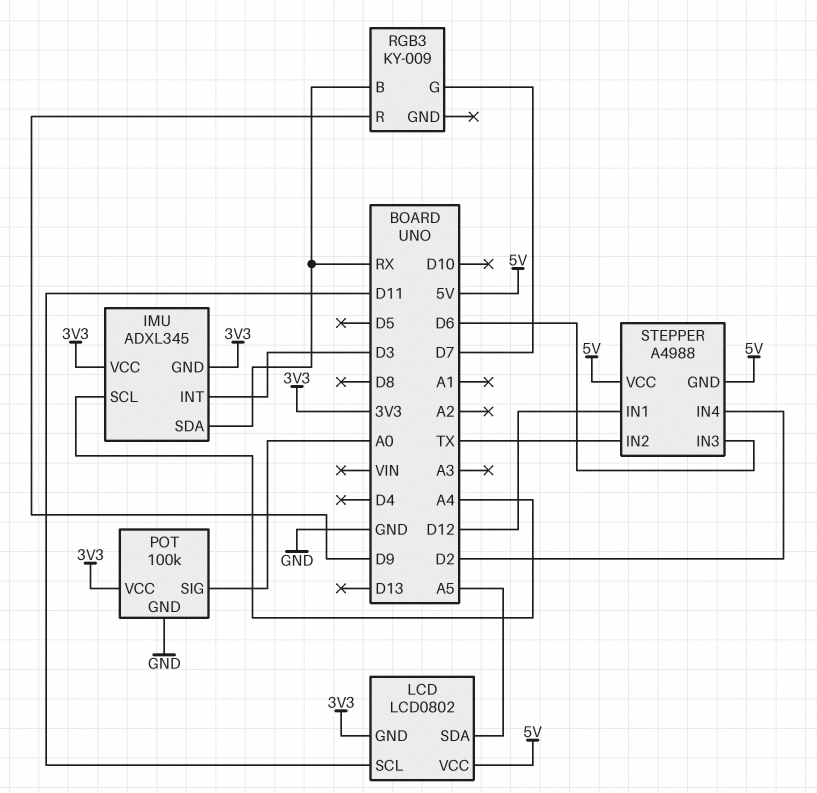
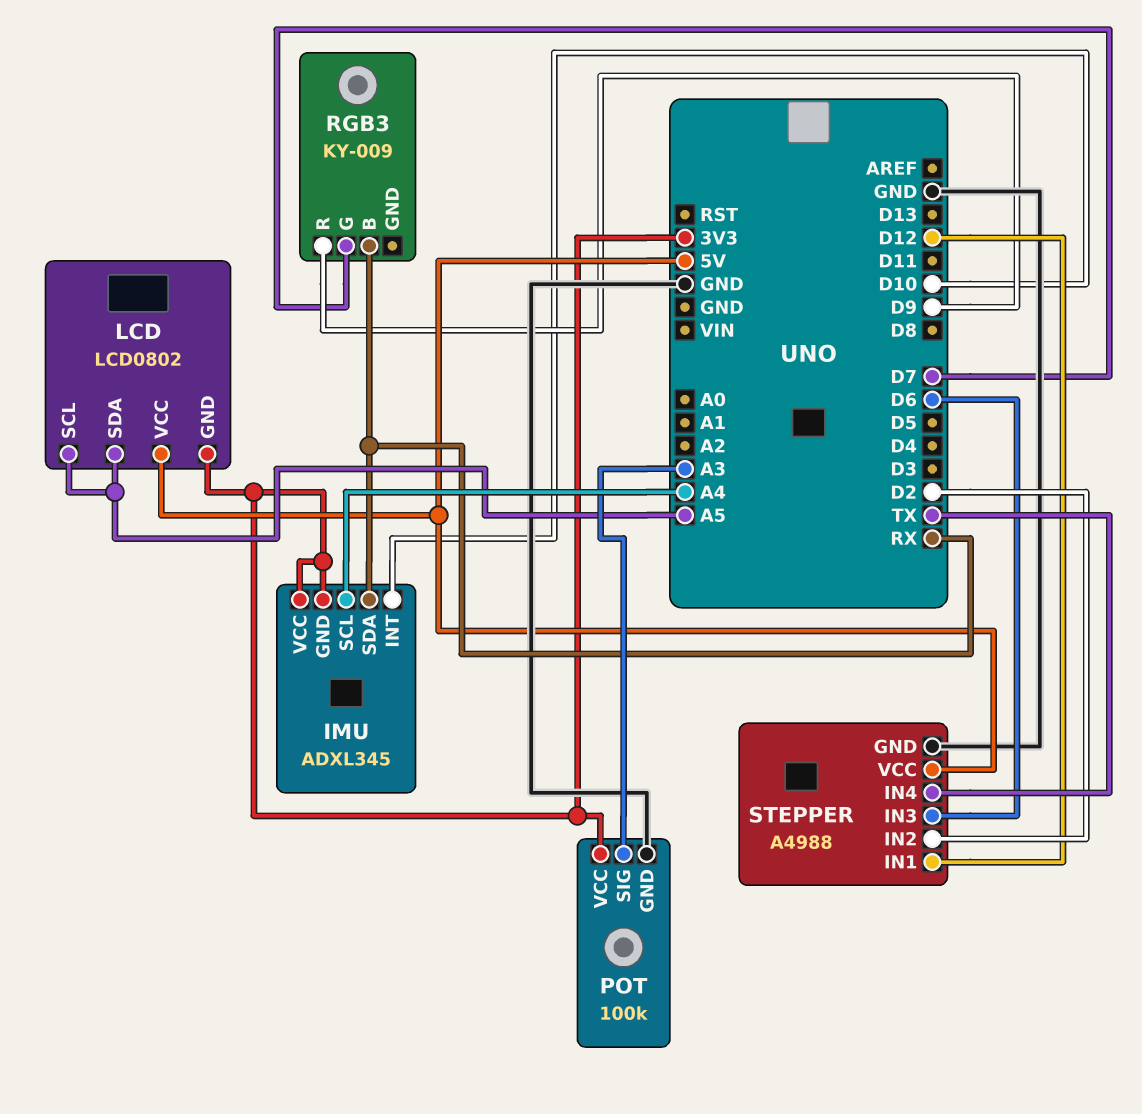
IMU pin INT: D3 -> D10
LCD pin SCL: D11 -> A5
POT pin SIG: A0 -> A3
STEPPER pin GND: 5V -> GND
STEPPER pin IN2: TX -> D2
STEPPER pin IN4: D2 -> TX

